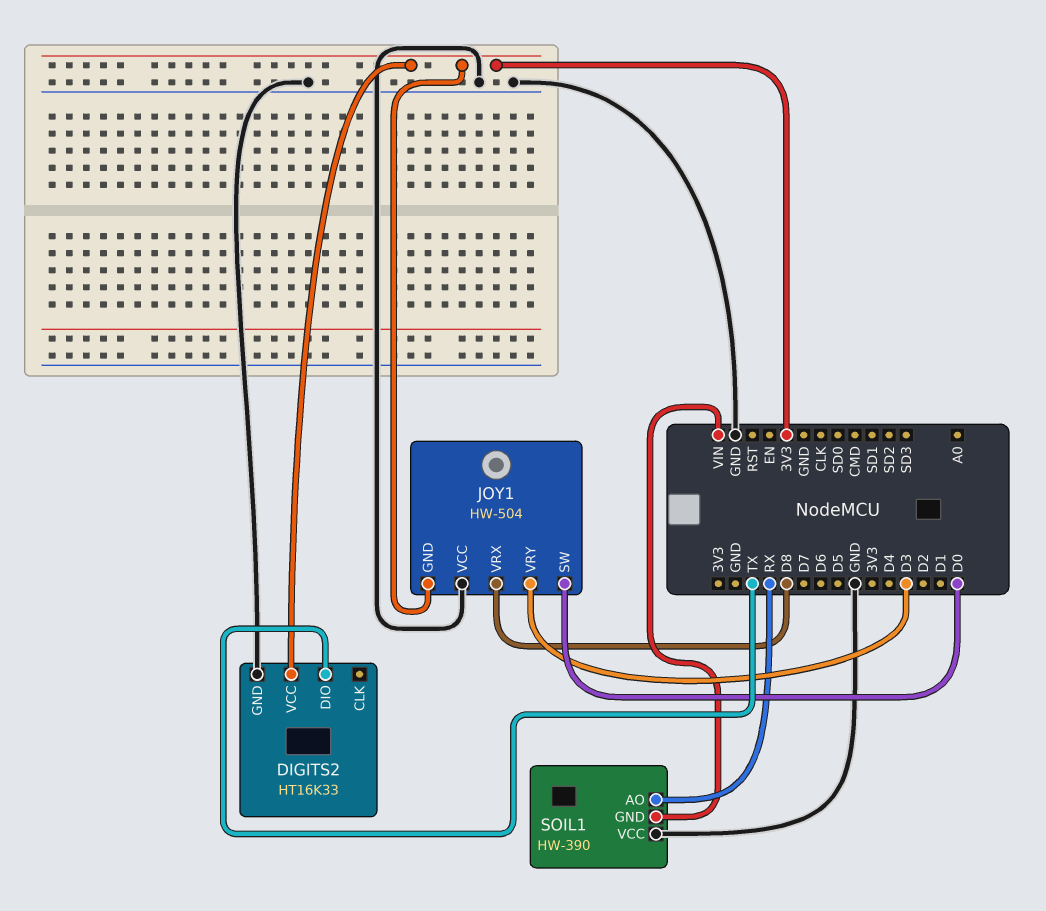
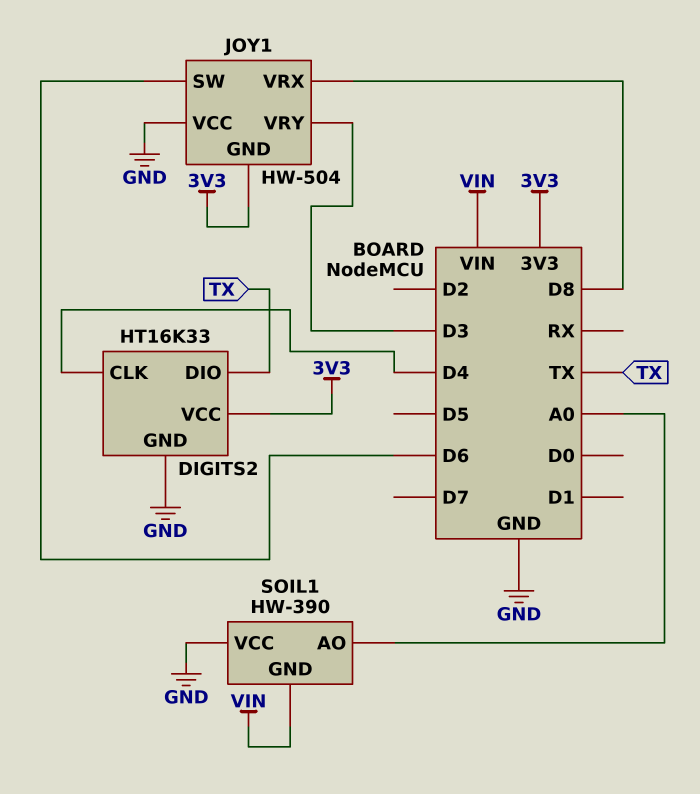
DIGITS2 pin CLK: none -> D4
JOY1 pin SW: D0 -> D6
SOIL1 pin AO: RX -> A0

